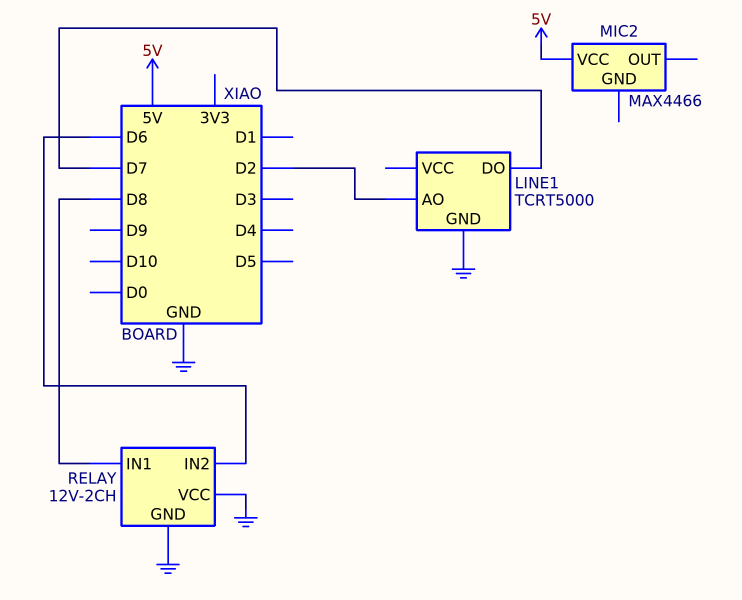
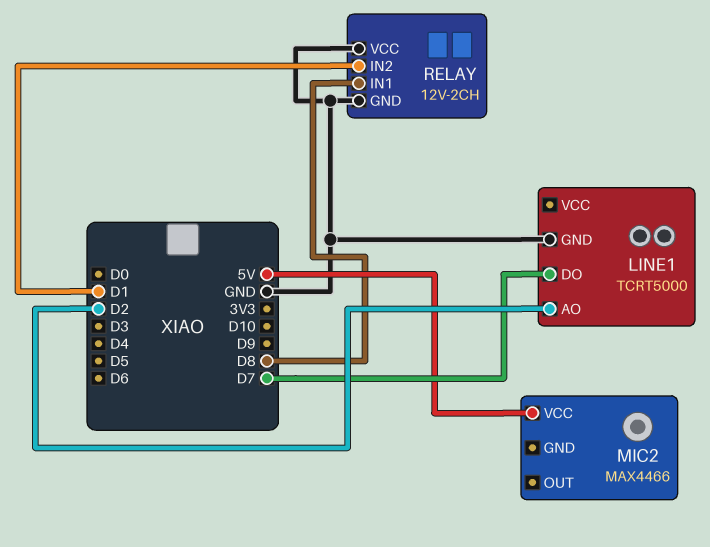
RELAY pin IN2: D6 -> D1

